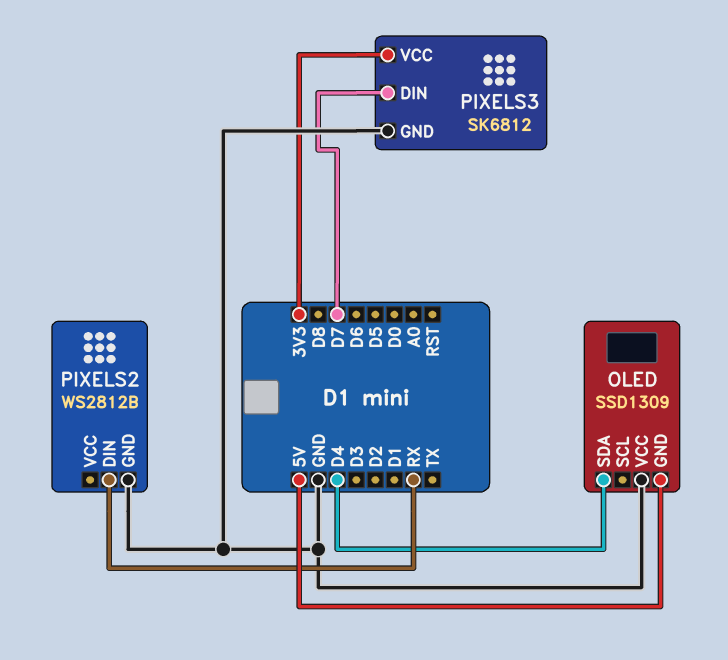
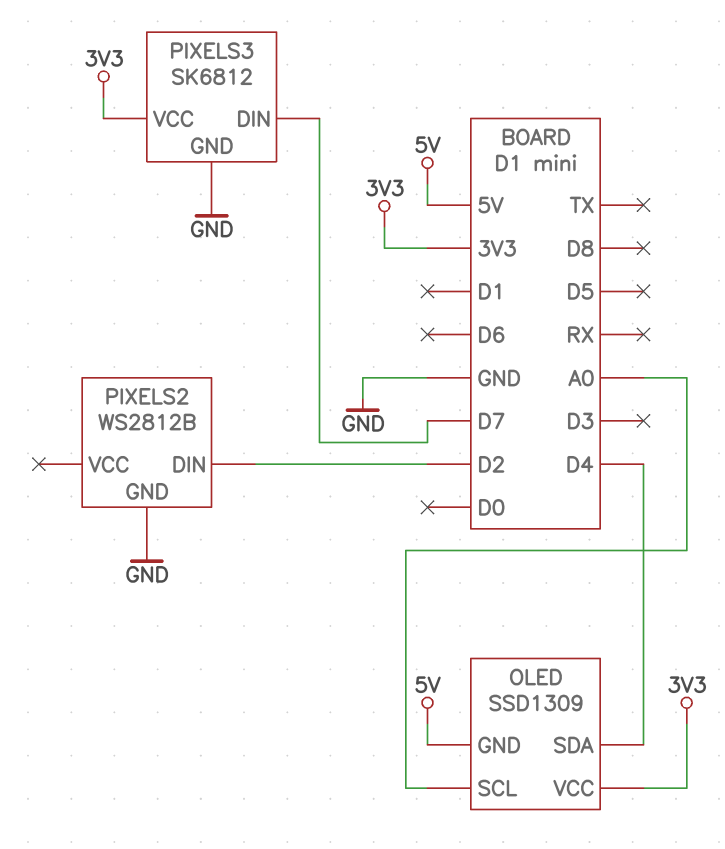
OLED pin SCL: none -> A0
OLED pin VCC: GND -> 3V3
PIXELS2 pin DIN: RX -> D2

